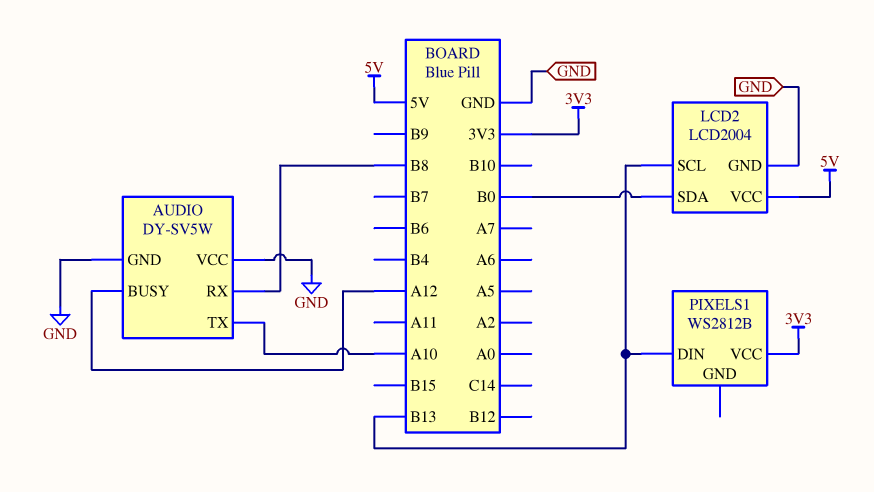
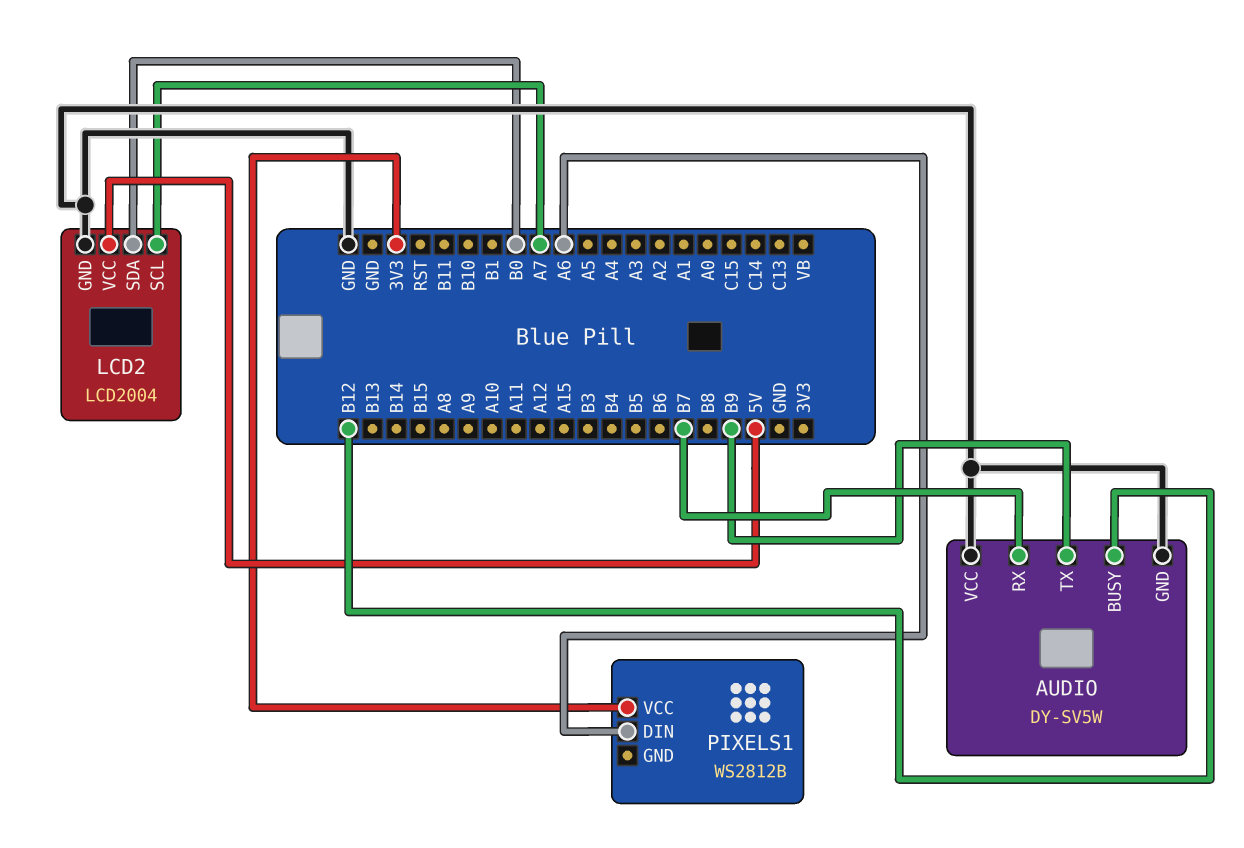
AUDIO pin BUSY: A12 -> B12
AUDIO pin RX: B8 -> B7
AUDIO pin TX: A10 -> B9
LCD2 pin SCL: B13 -> A7
PIXELS1 pin DIN: B13 -> A6

